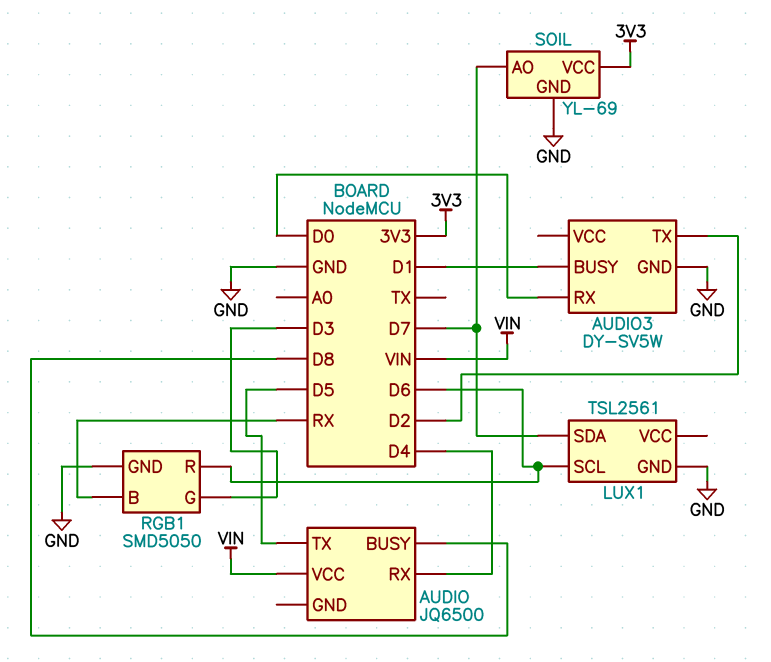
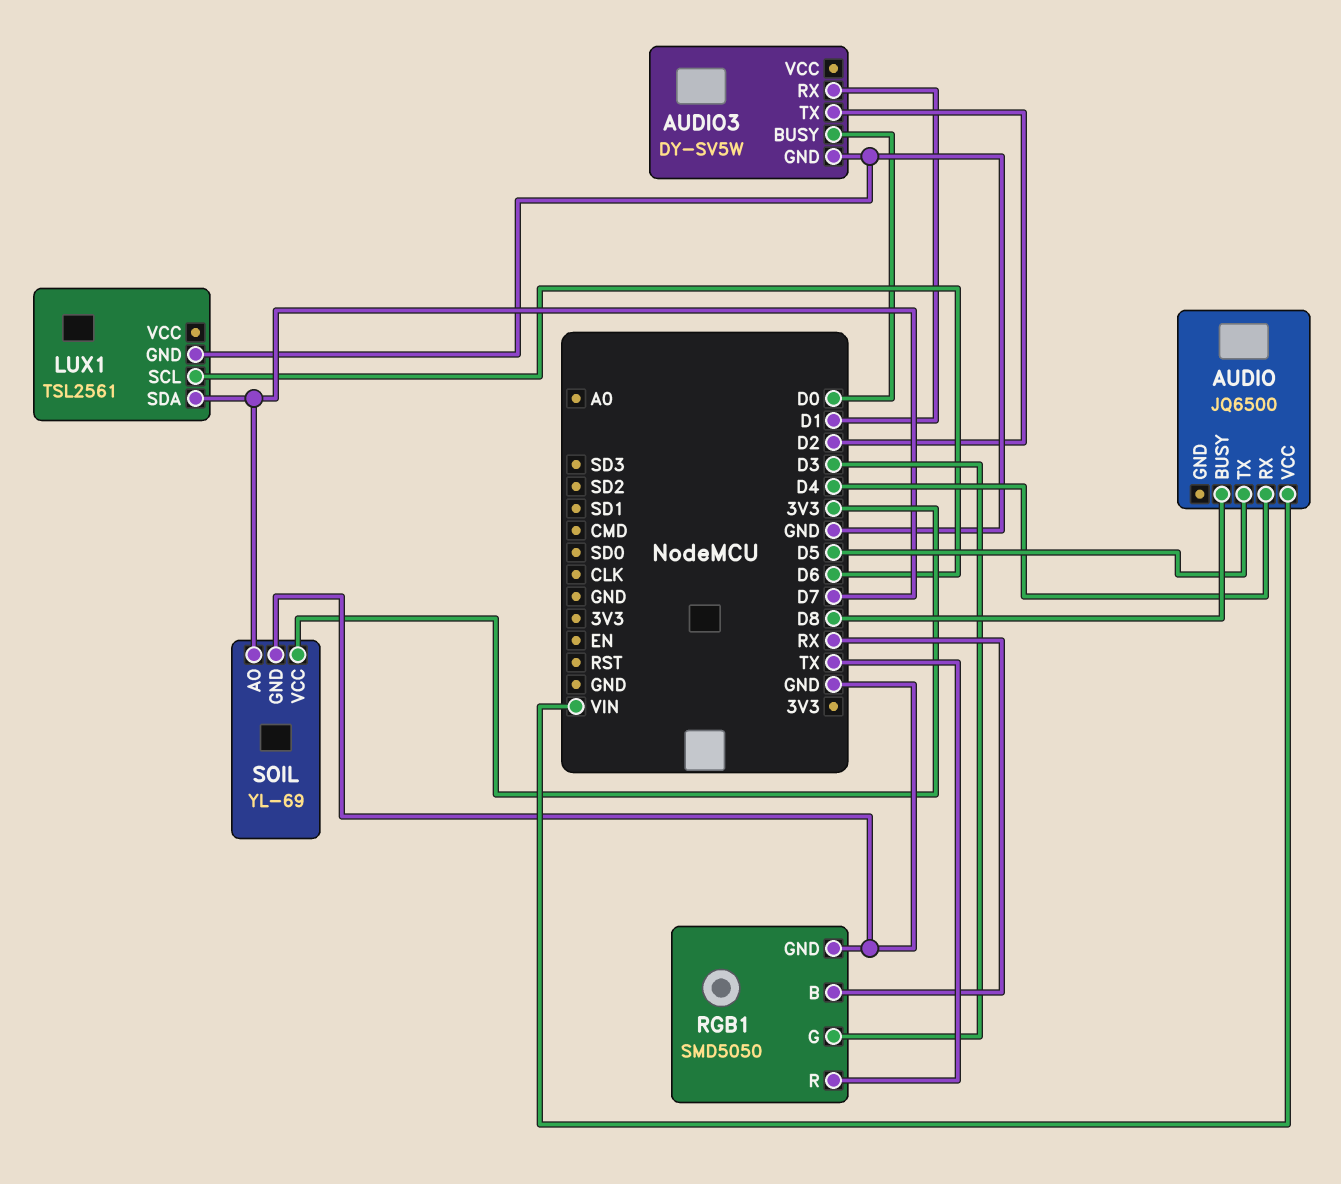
AUDIO3 pin BUSY: D1 -> D0
AUDIO3 pin RX: D0 -> D1
RGB1 pin R: D6 -> TX

